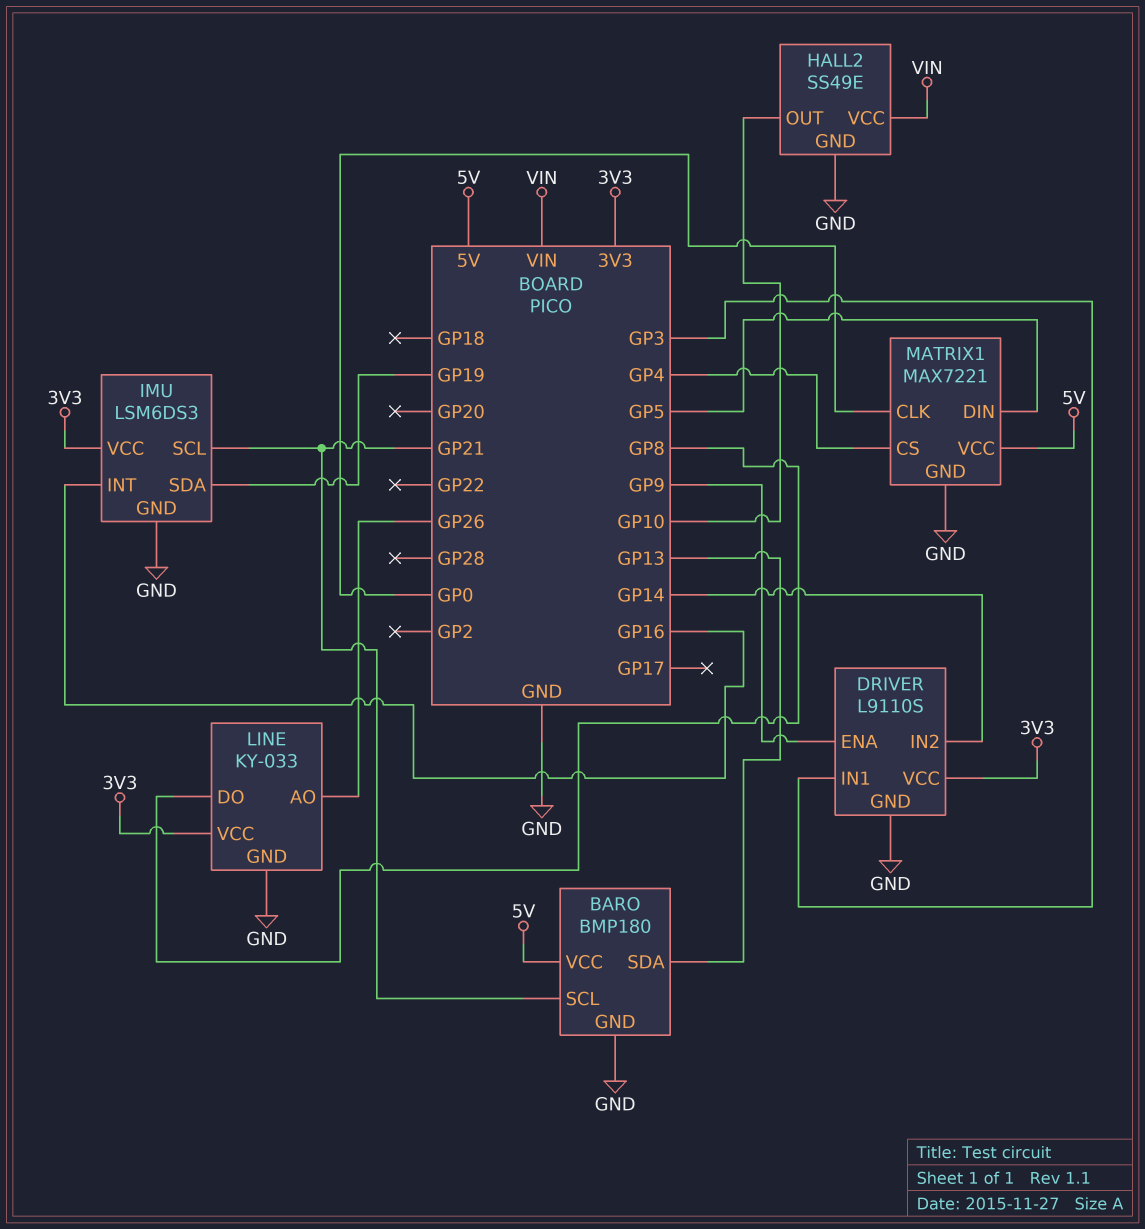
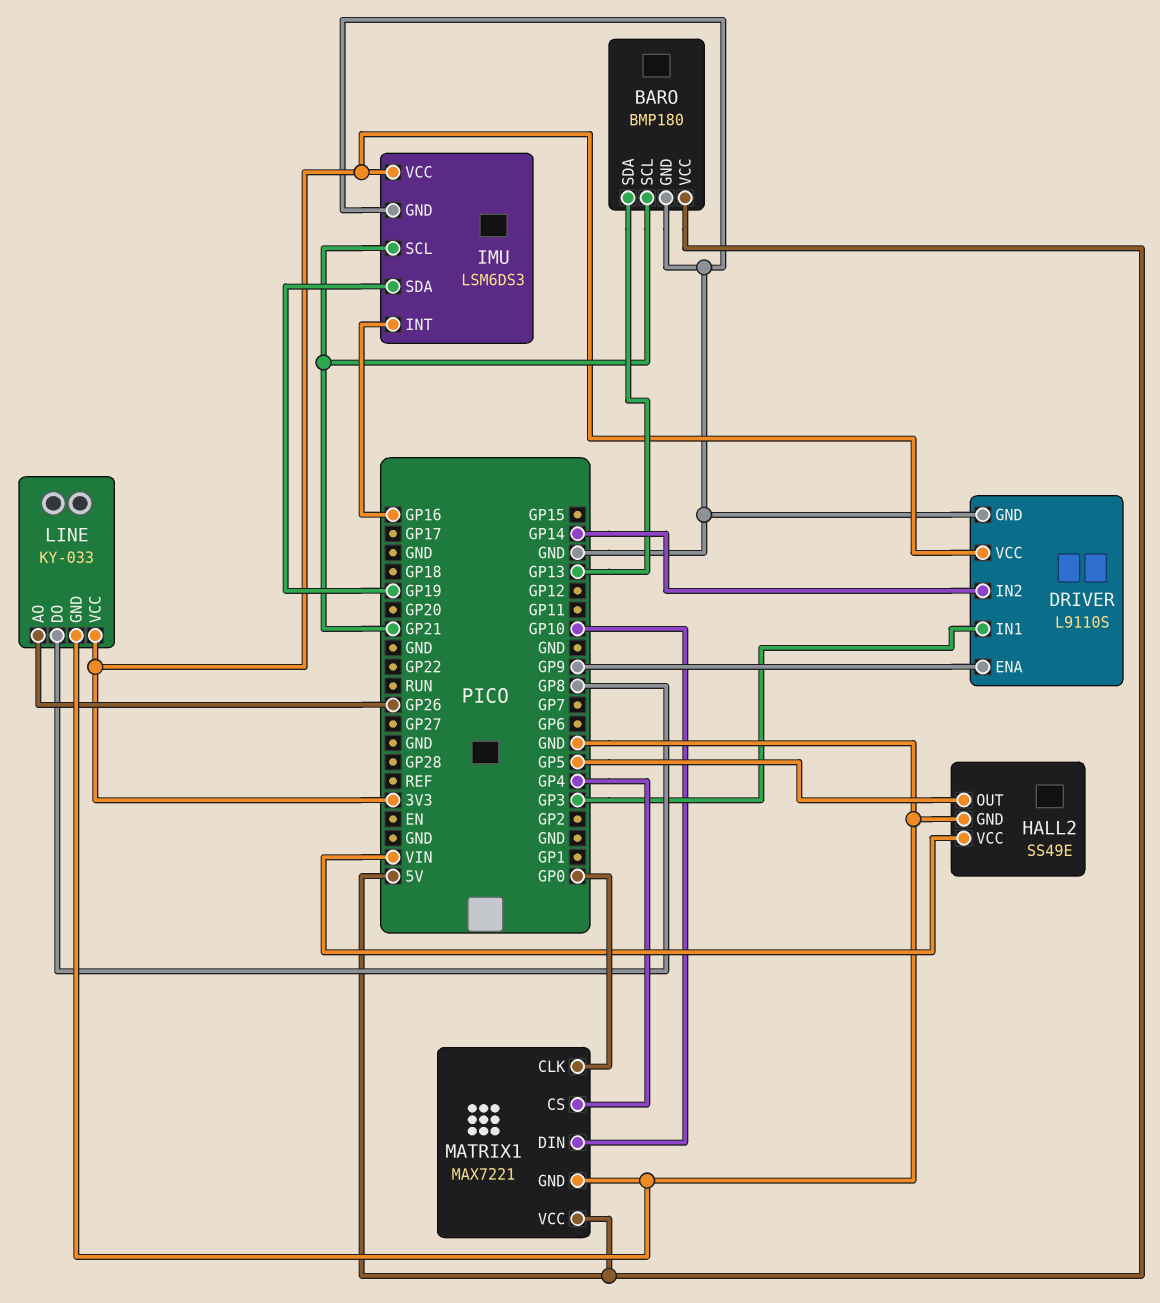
HALL2 pin OUT: GP10 -> GP5
MATRIX1 pin DIN: GP5 -> GP10

